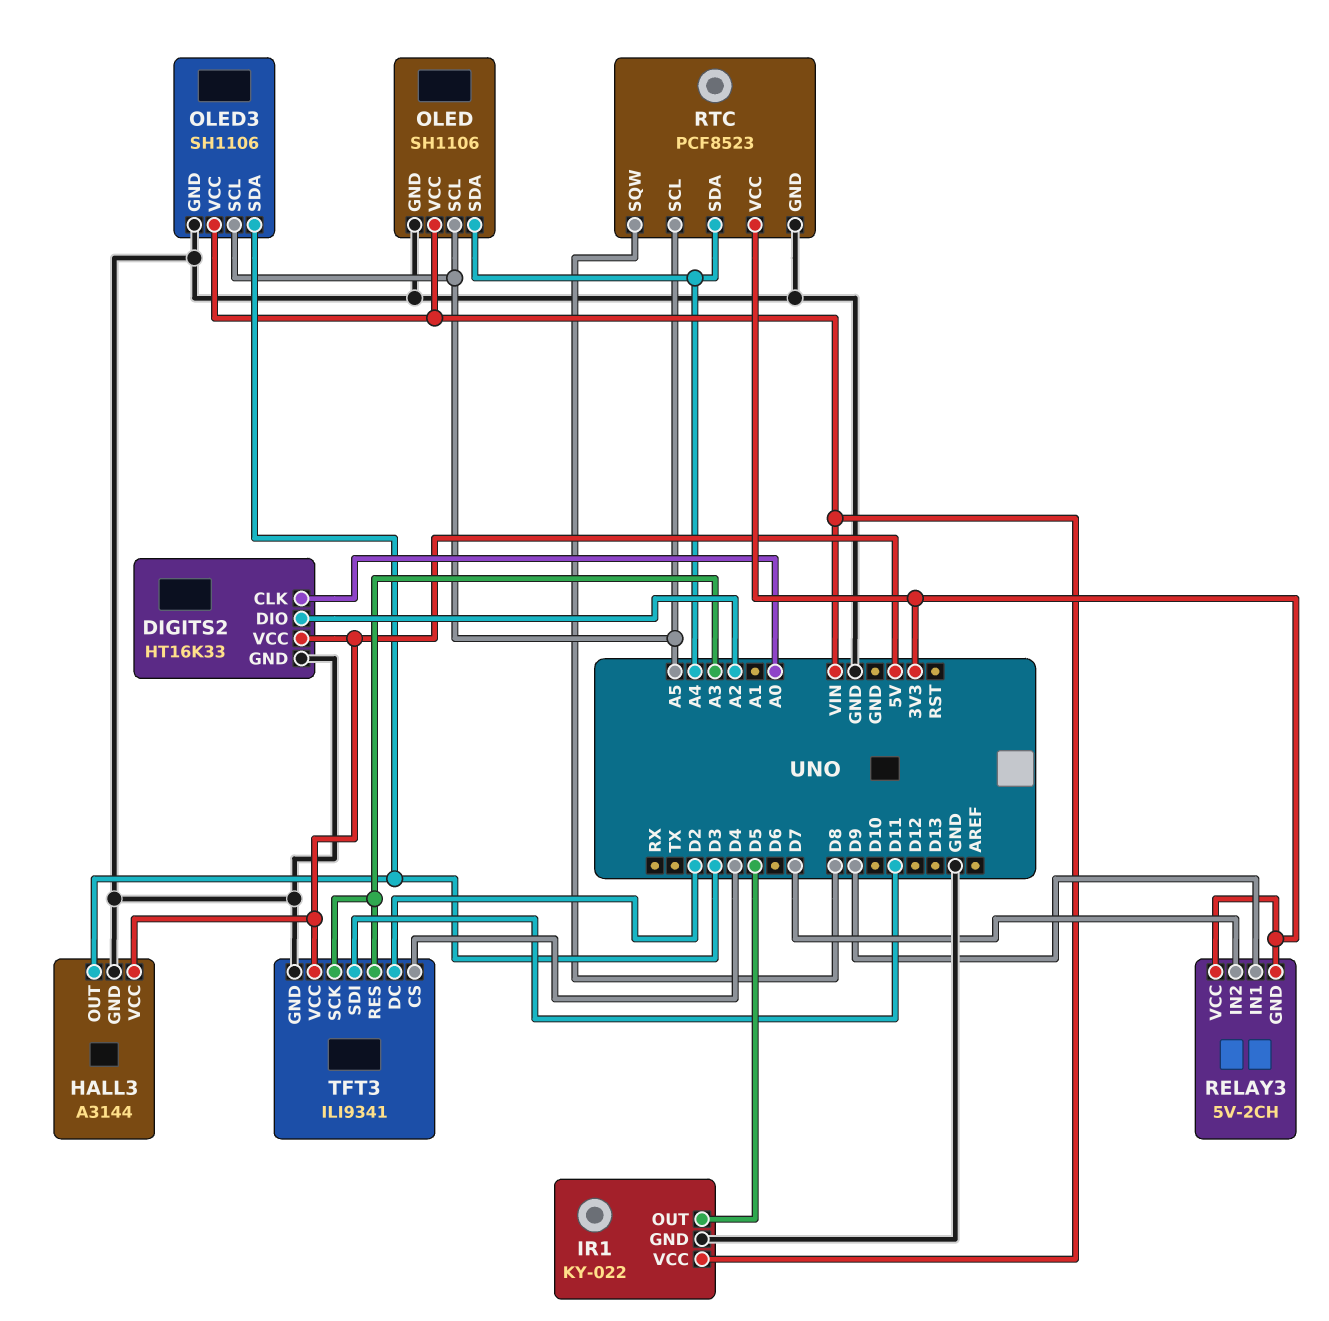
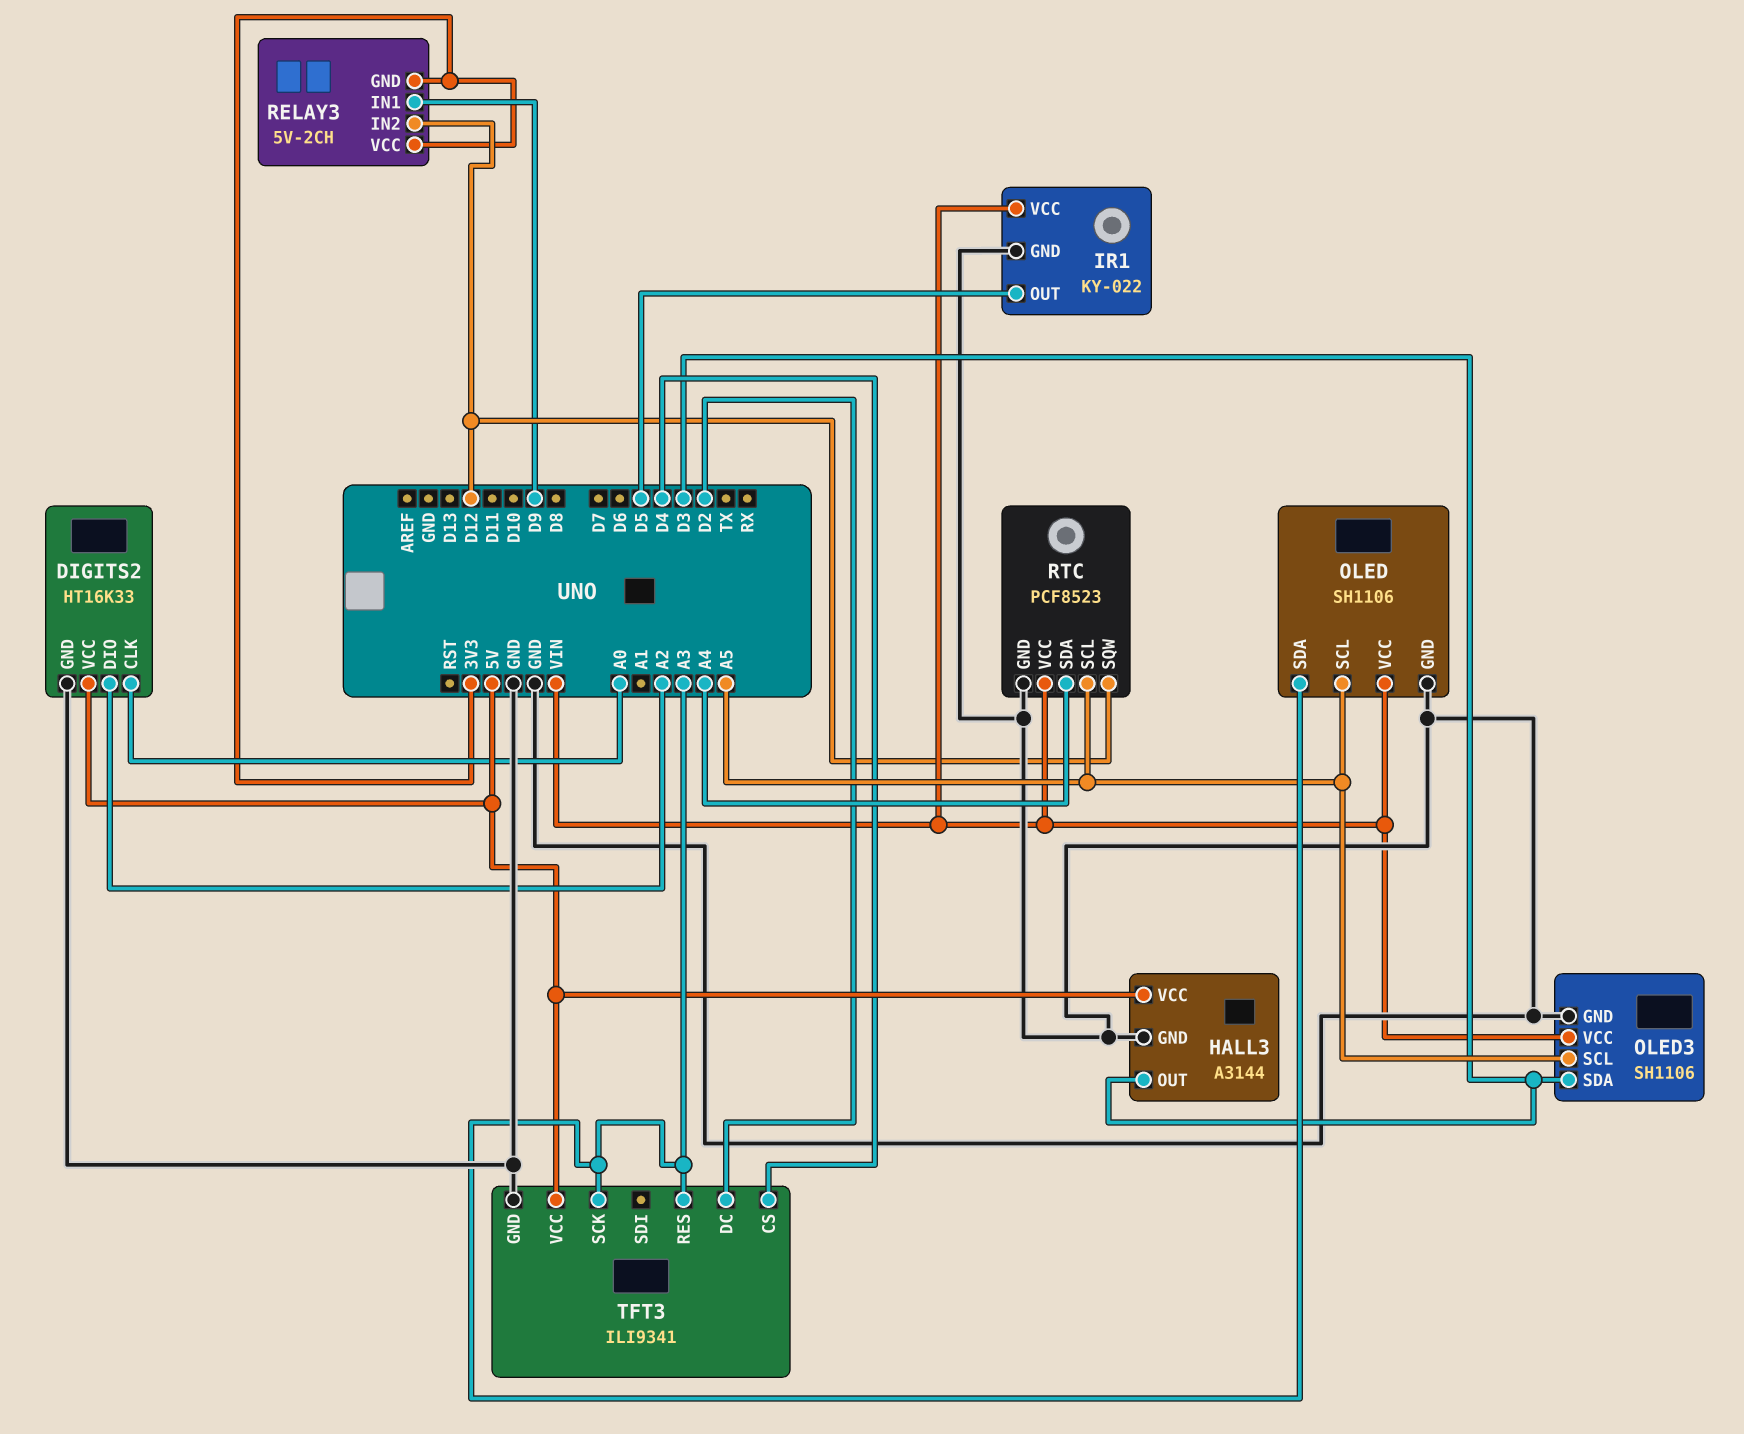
OLED pin SDA: A4 -> A3
RELAY3 pin IN2: D7 -> D12
RTC pin SQW: D8 -> D12
RTC pin VCC: 3V3 -> VIN
TFT3 pin SDI: D11 -> none

